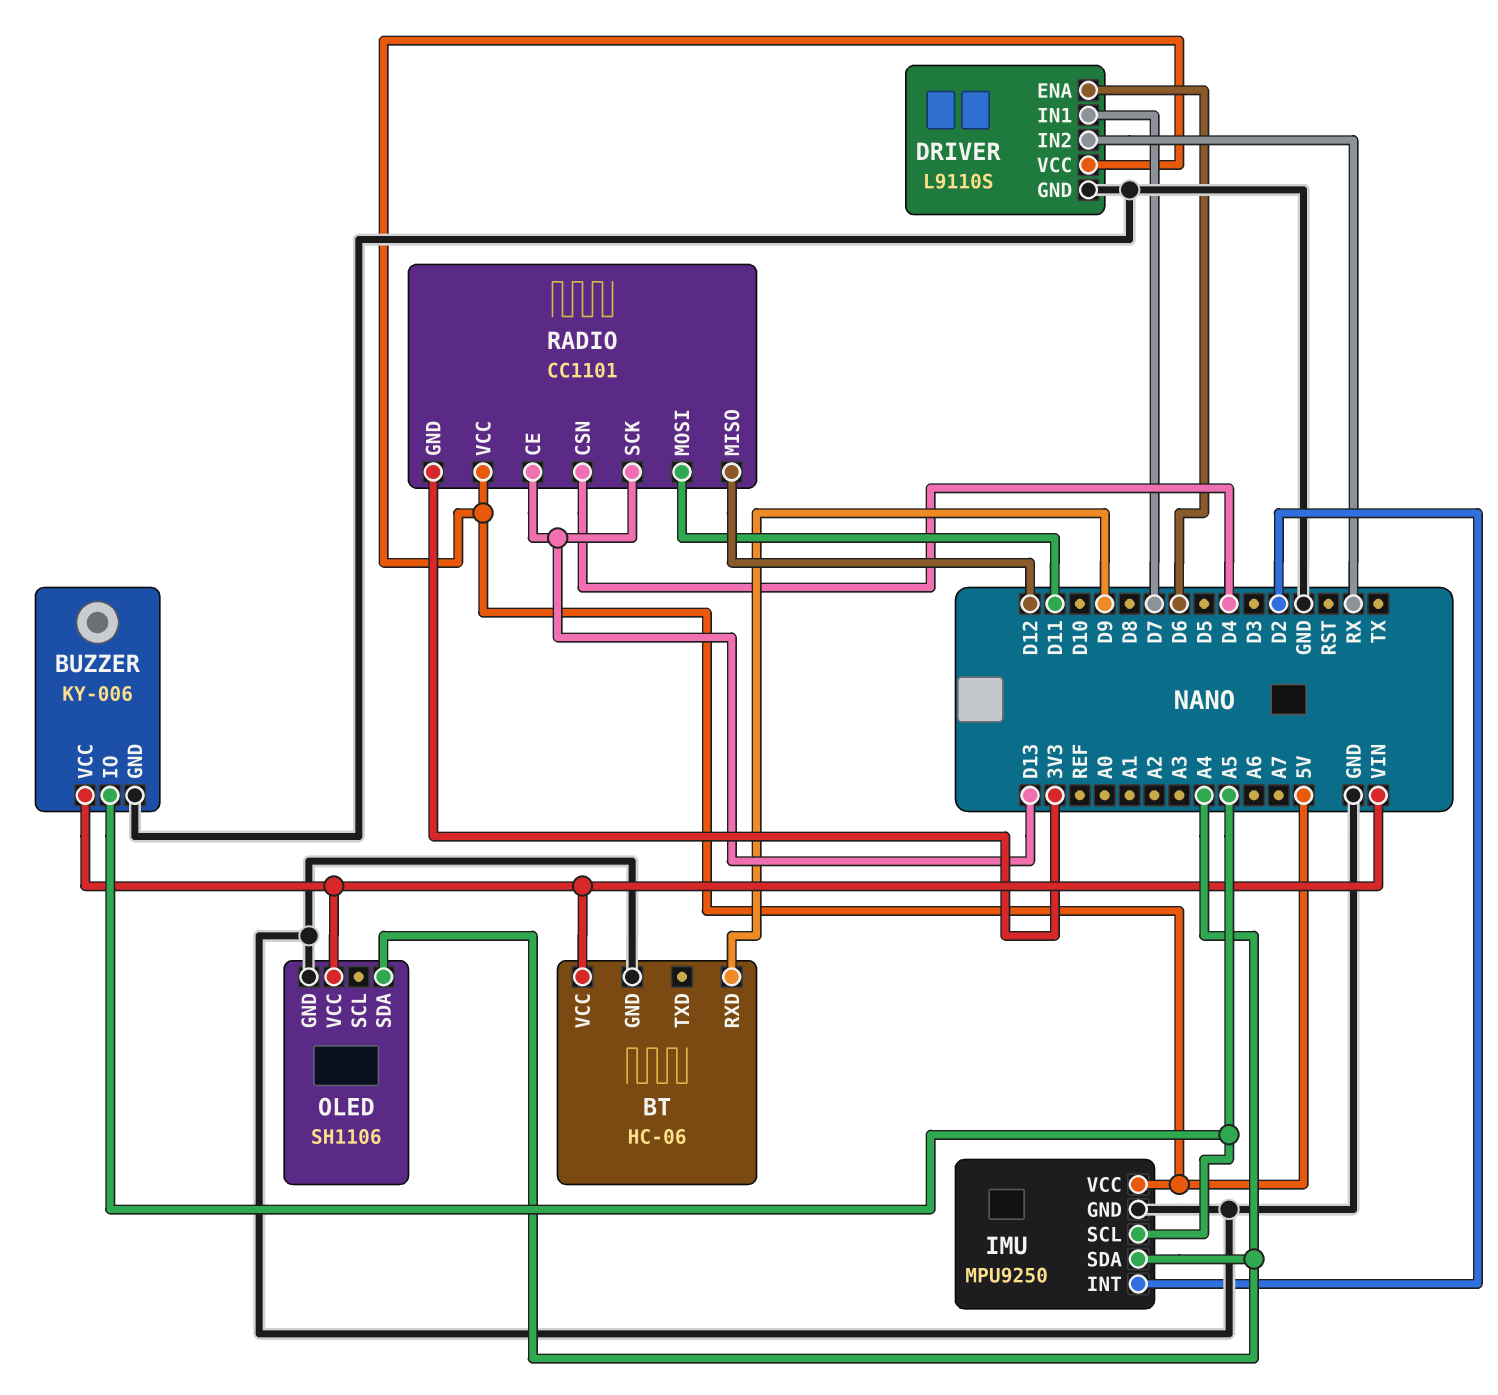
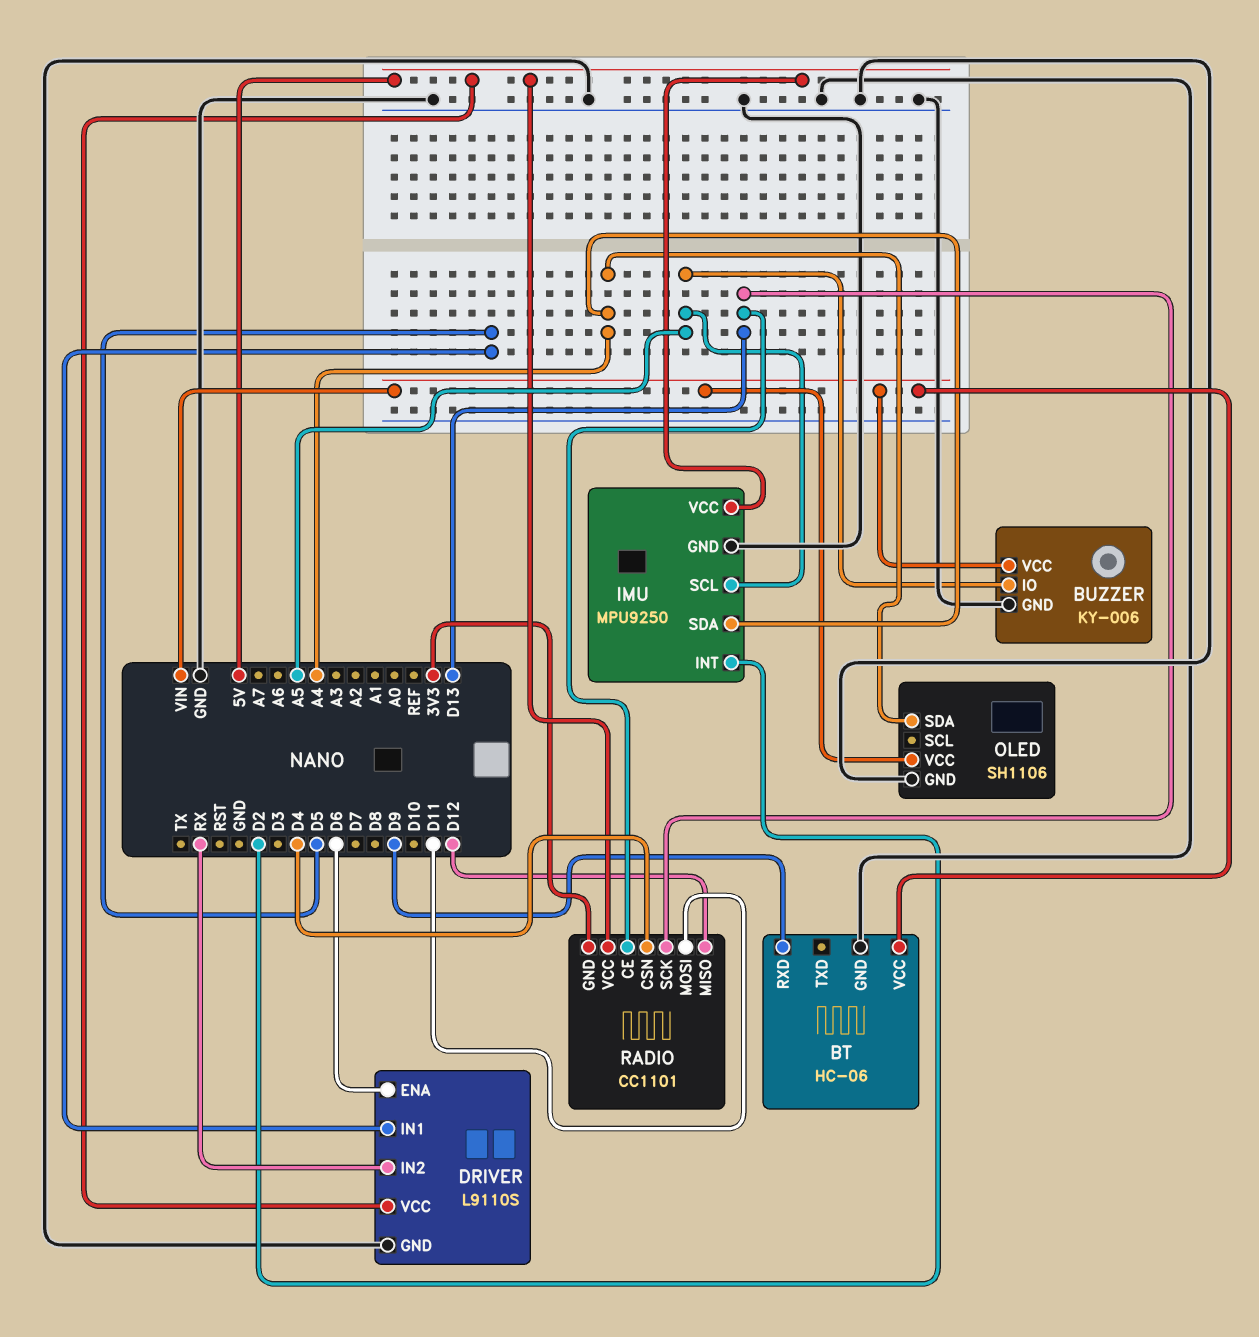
DRIVER pin IN1: D7 -> D5

